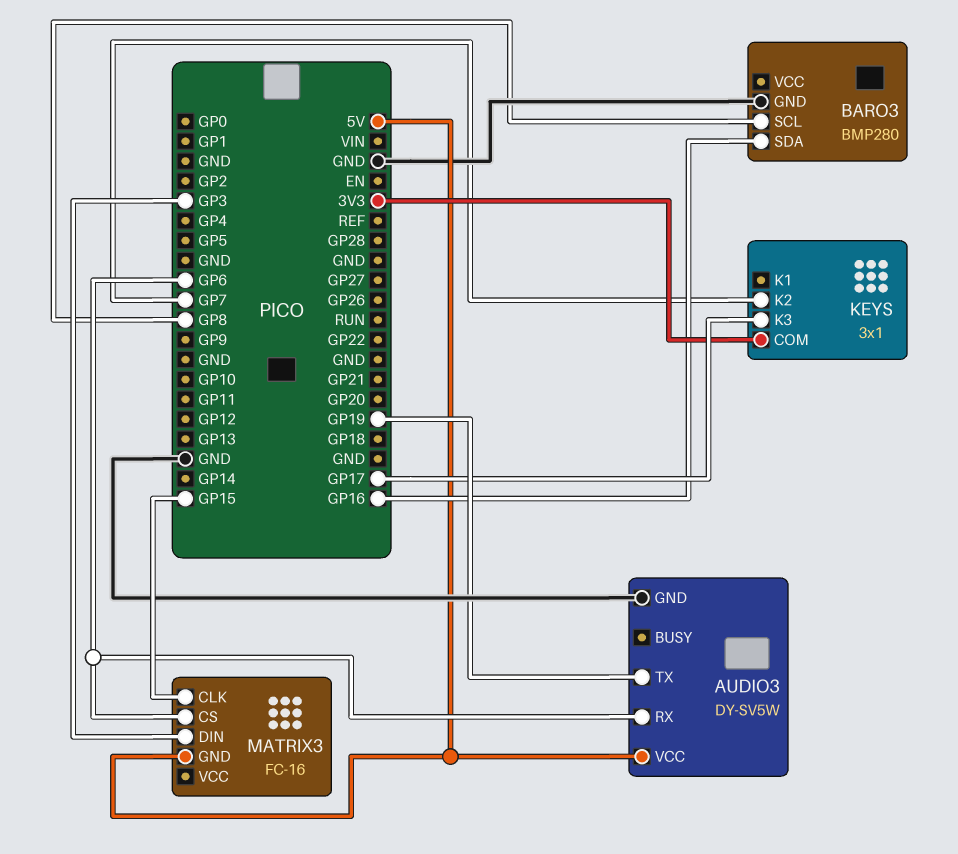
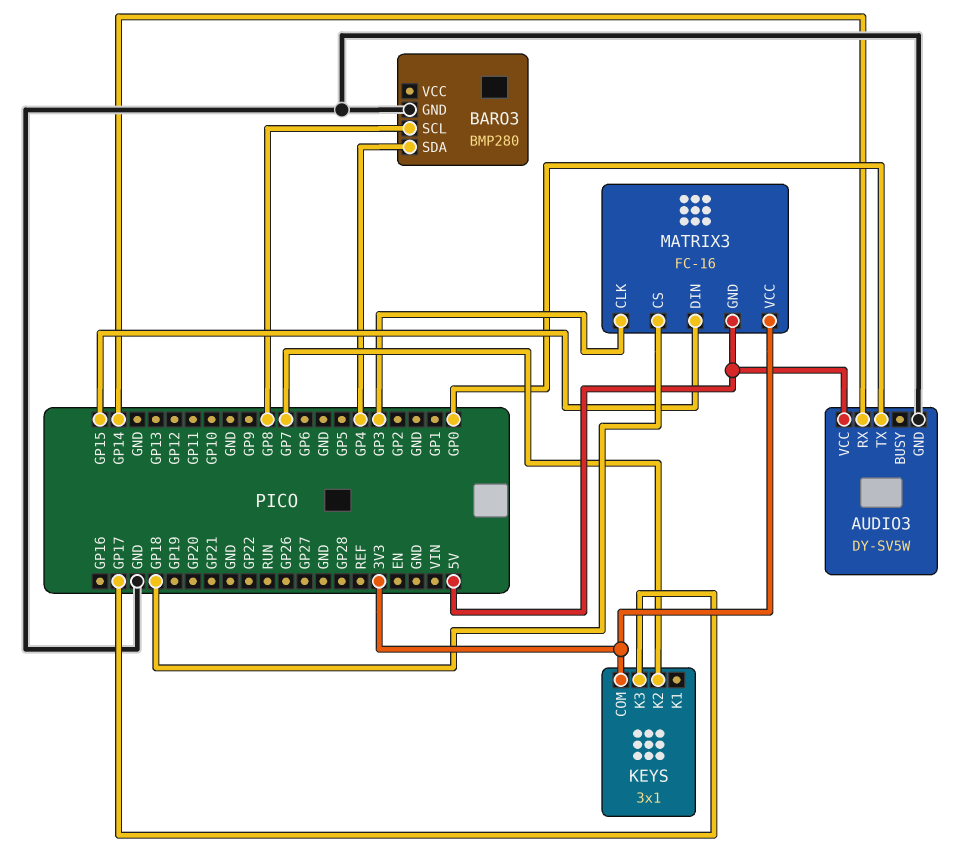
AUDIO3 pin RX: GP6 -> GP14
AUDIO3 pin TX: GP19 -> GP0
BARO3 pin SDA: GP16 -> GP4
MATRIX3 pin CLK: GP15 -> GP3
MATRIX3 pin CS: GP6 -> GP18
MATRIX3 pin DIN: GP3 -> GP15
MATRIX3 pin VCC: none -> 3V3

